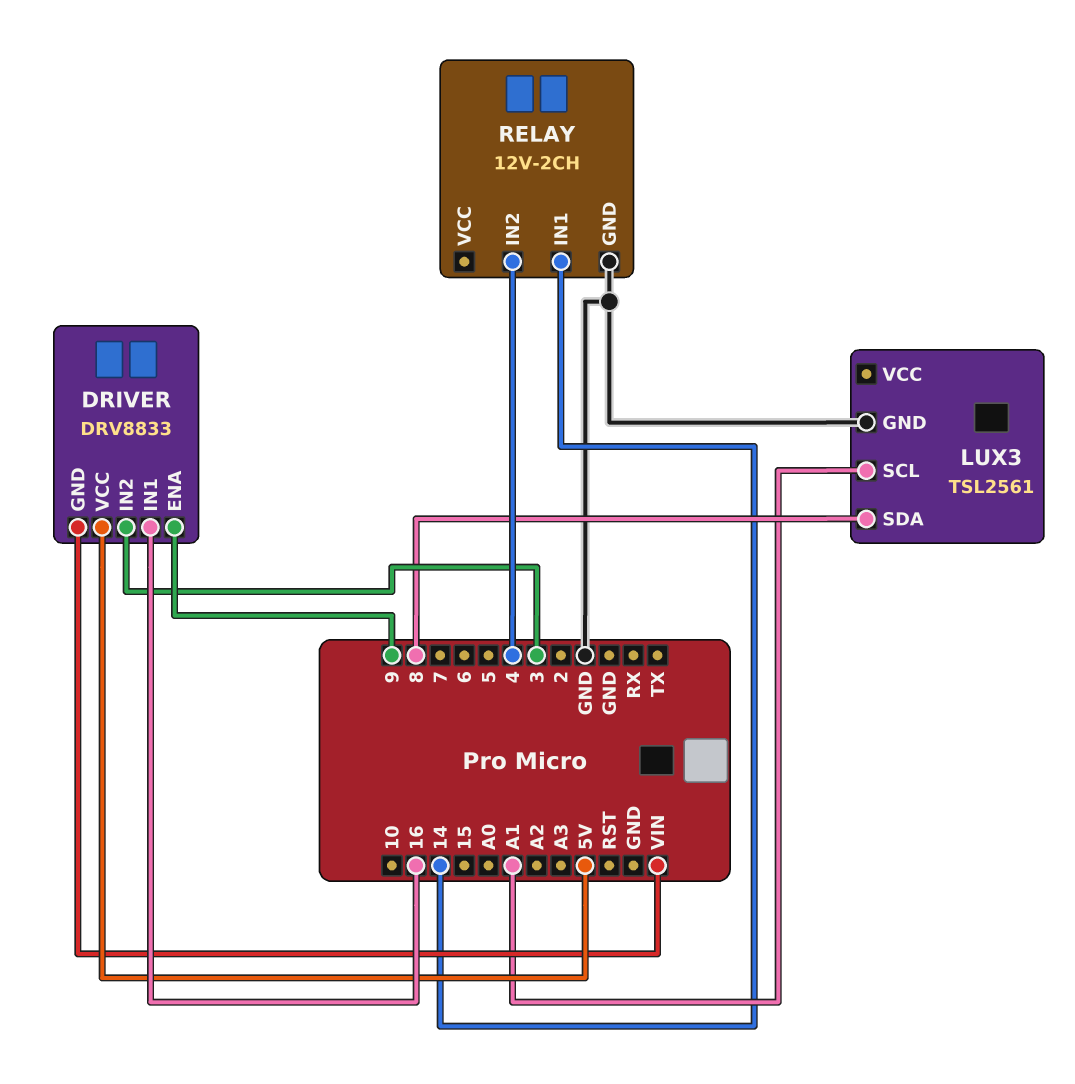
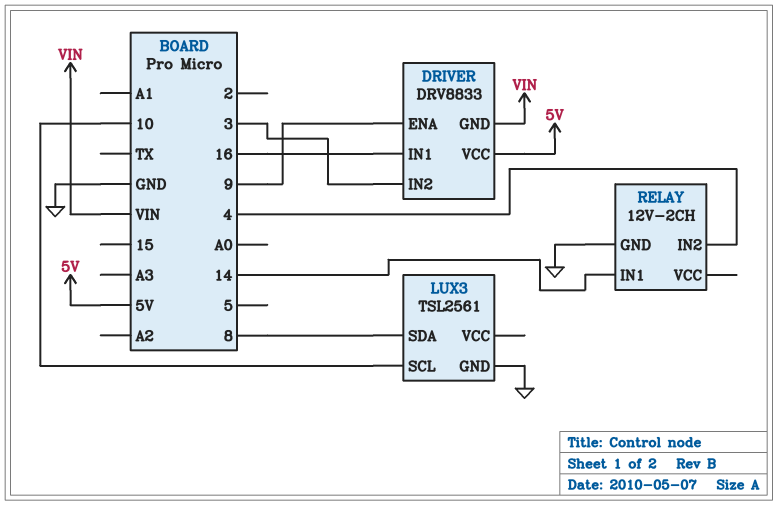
LUX3 pin SCL: A1 -> 10

